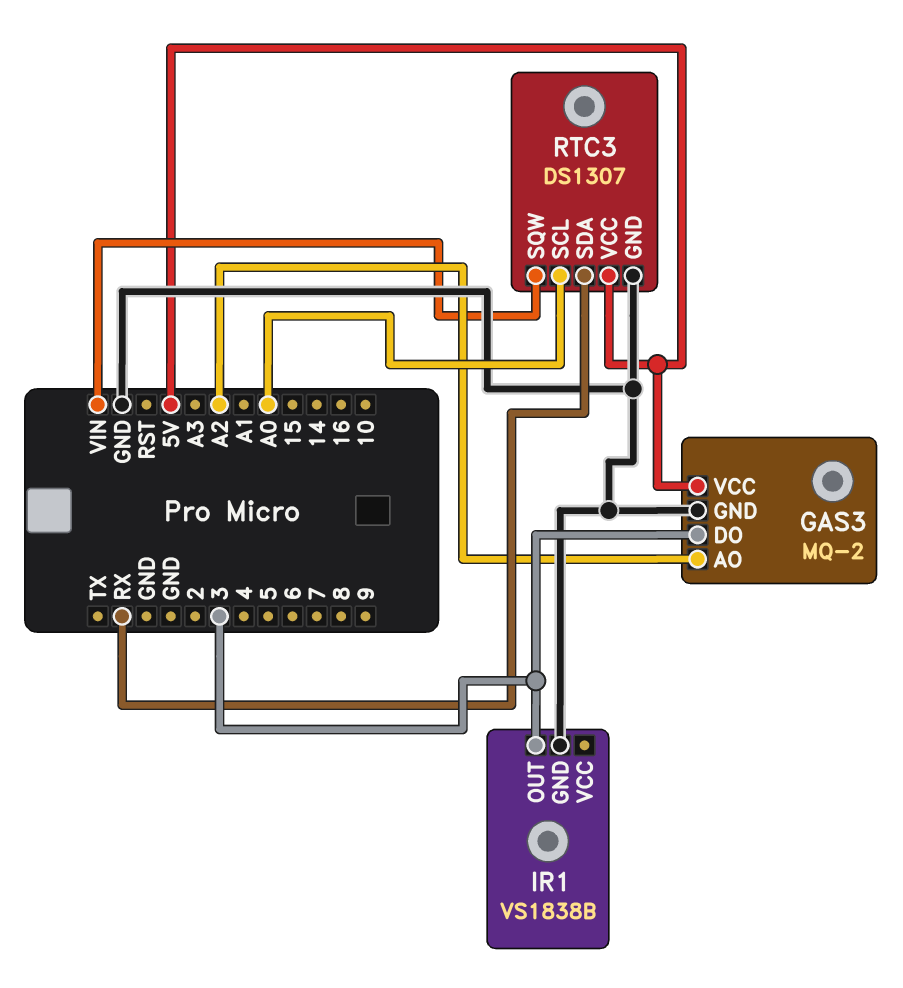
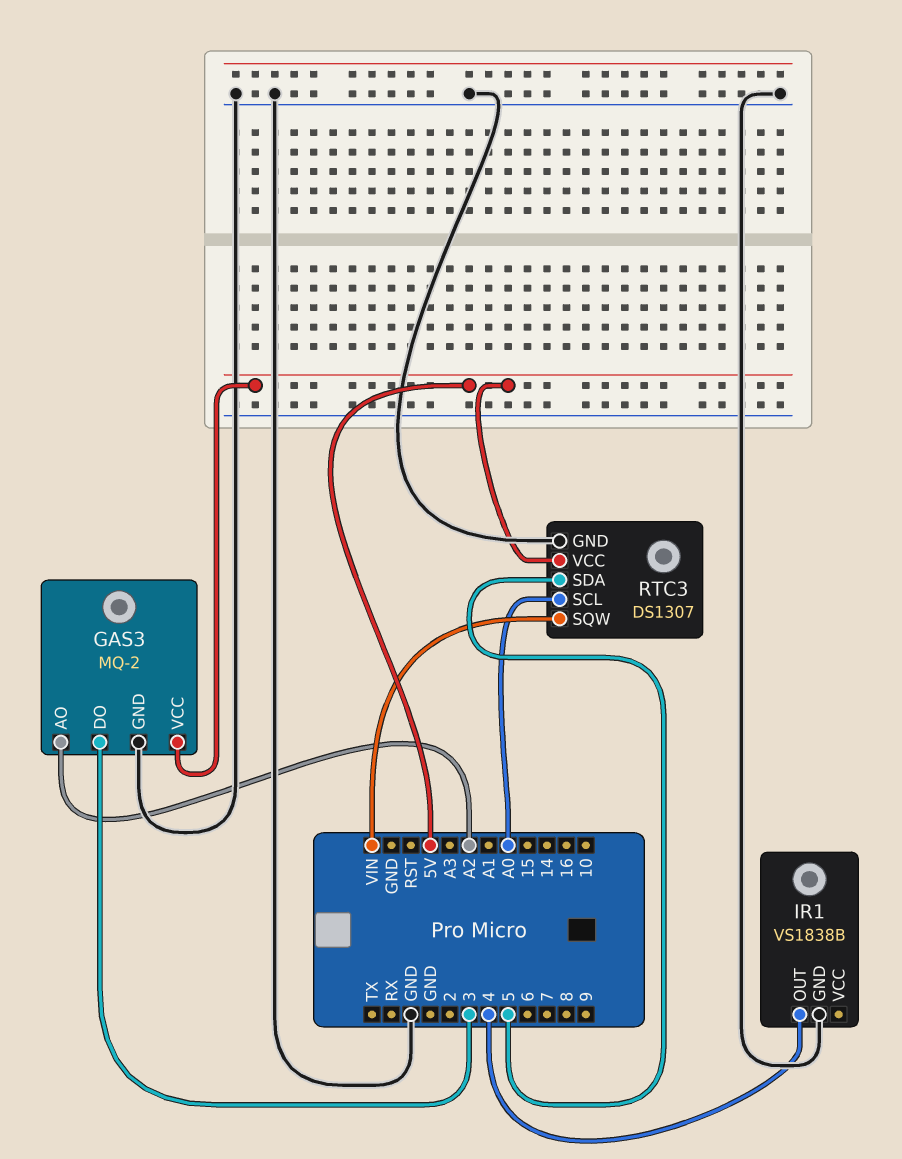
IR1 pin OUT: 3 -> 4
RTC3 pin SDA: RX -> 5

